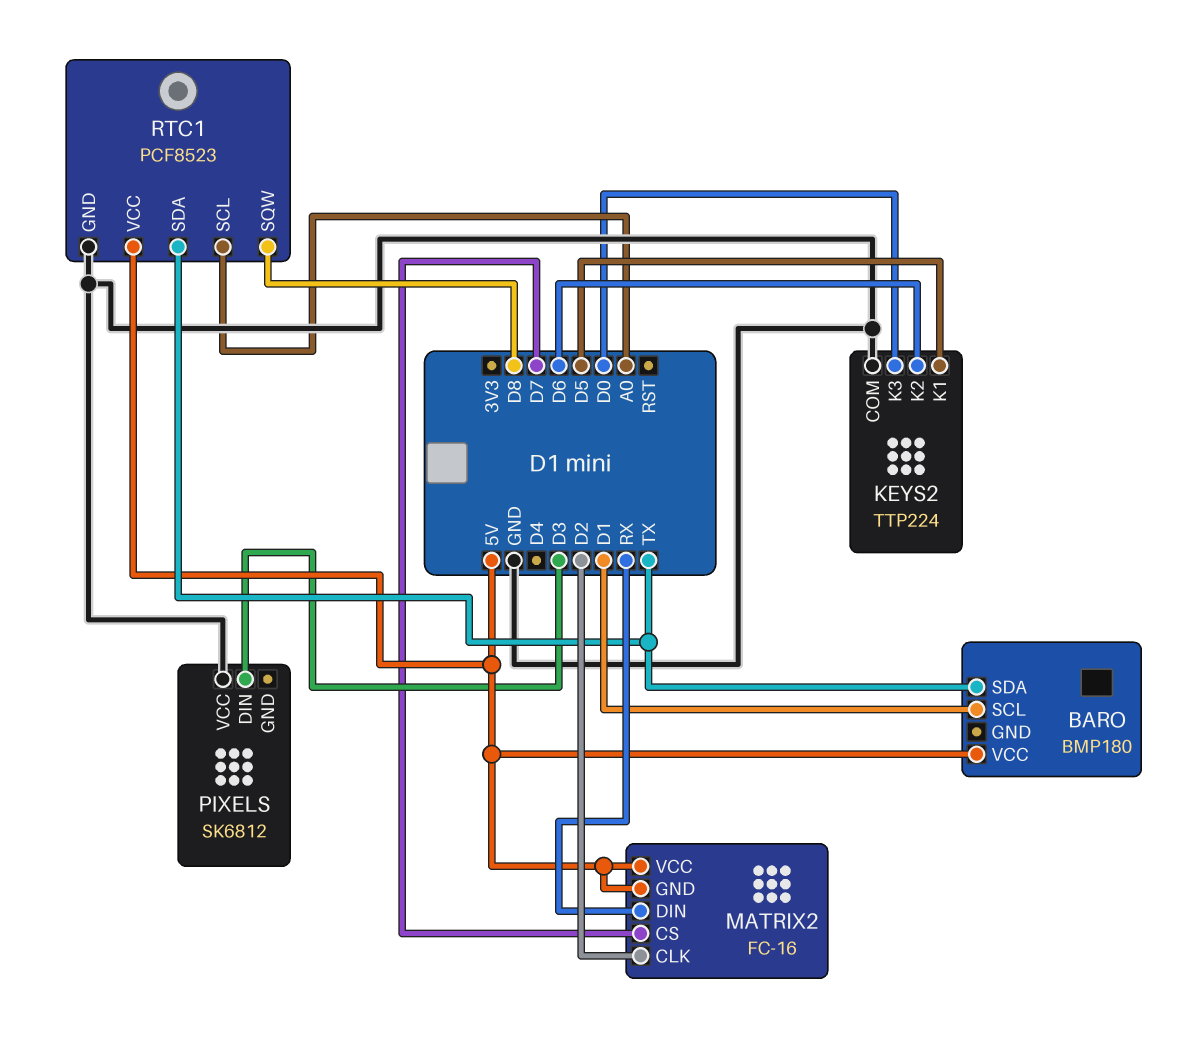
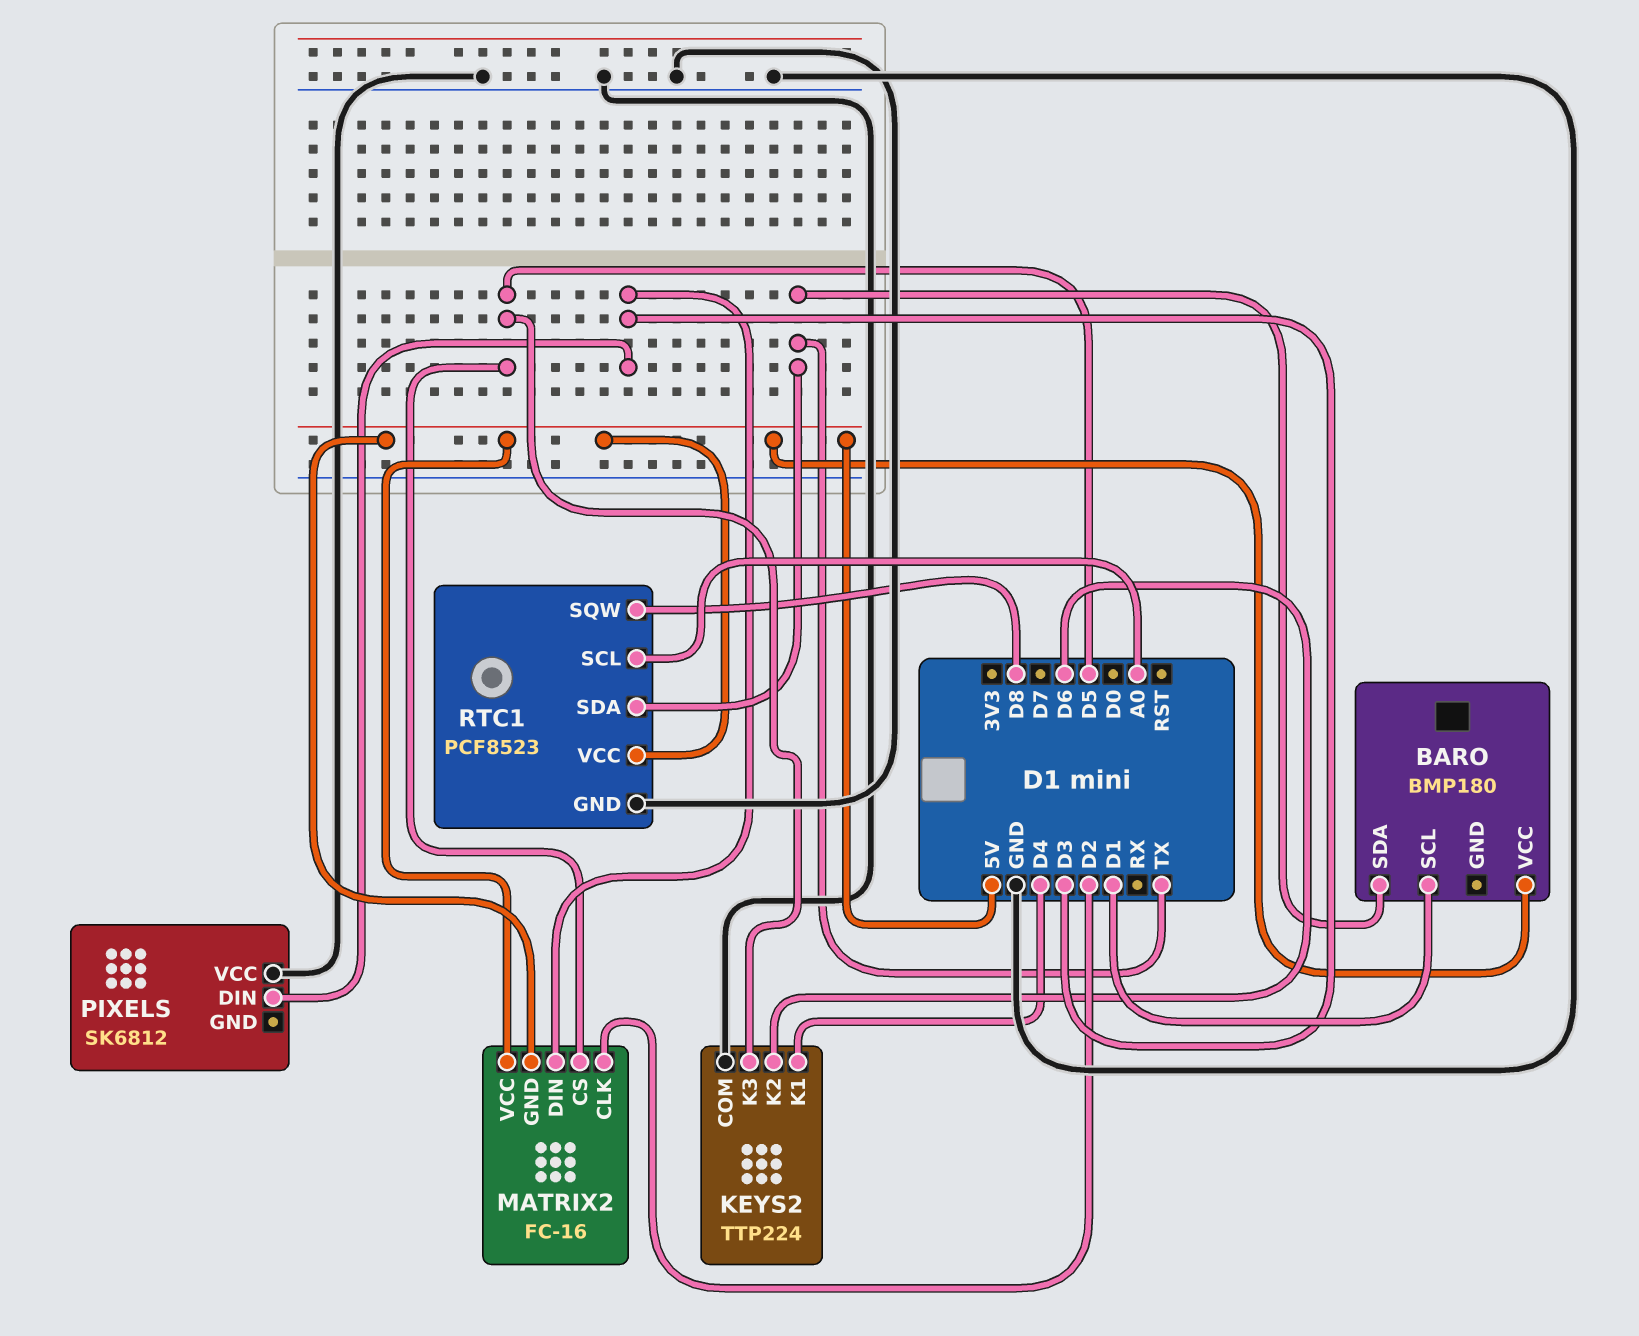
KEYS2 pin K1: D5 -> D4
KEYS2 pin K3: D0 -> D5
MATRIX2 pin CS: D7 -> D5
MATRIX2 pin DIN: RX -> D3

